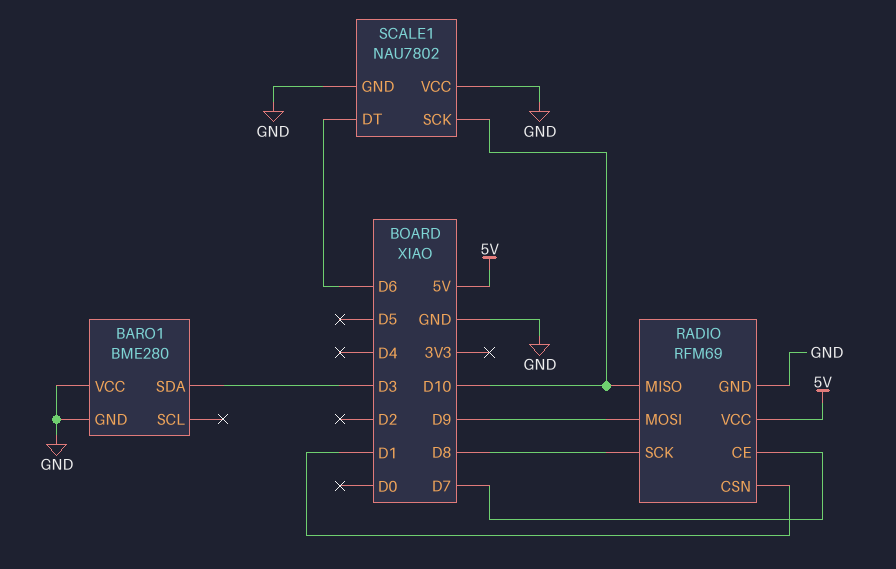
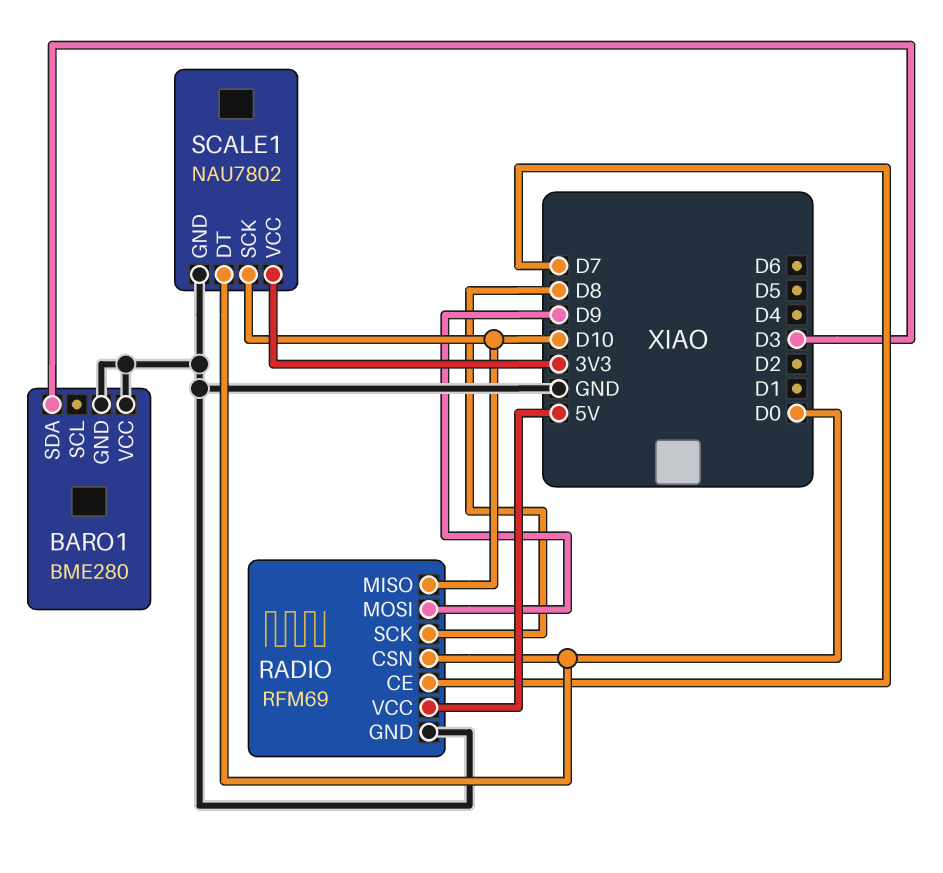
RADIO pin CSN: D1 -> D0
SCALE1 pin DT: D6 -> D0
SCALE1 pin VCC: GND -> 3V3

